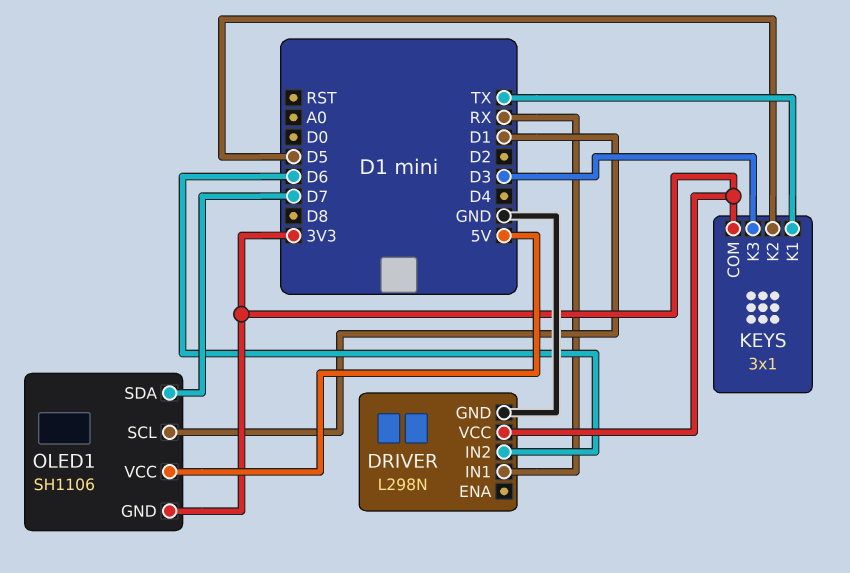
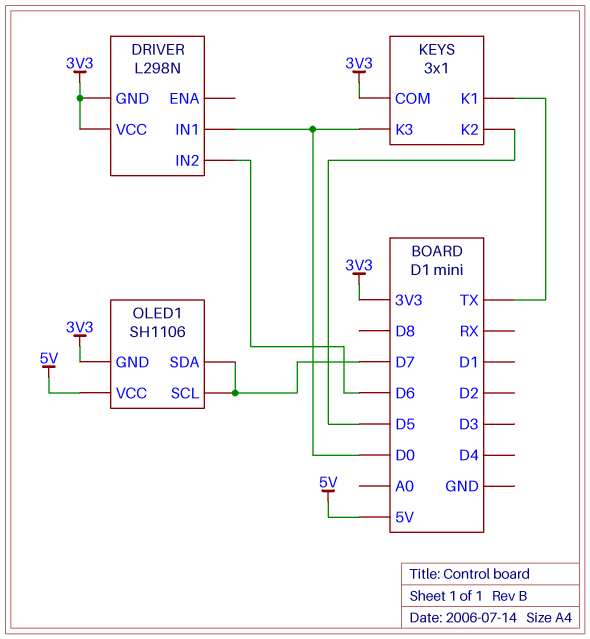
DRIVER pin GND: GND -> 3V3
DRIVER pin IN1: RX -> D0
KEYS pin K3: D3 -> D0
OLED1 pin SCL: D1 -> D7

